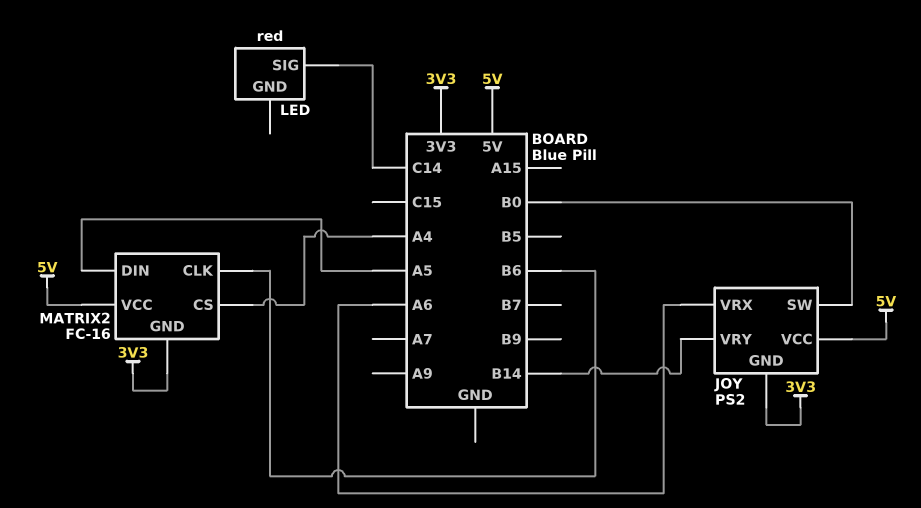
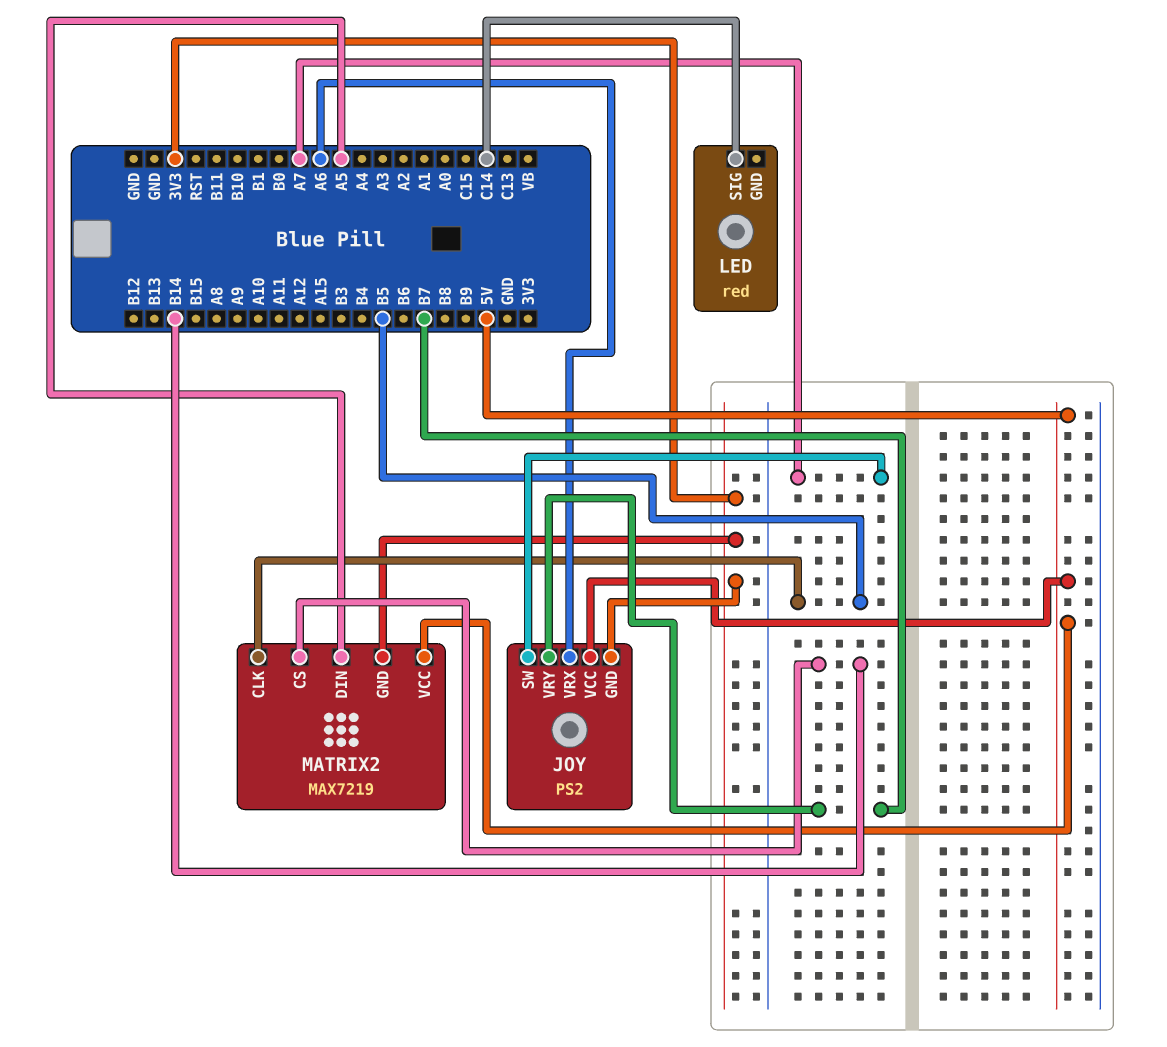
JOY pin SW: B0 -> A7
JOY pin VRY: B14 -> B7
MATRIX2: FC-16 -> MAX7219
MATRIX2 pin CLK: B6 -> B5
MATRIX2 pin CS: A4 -> B14

